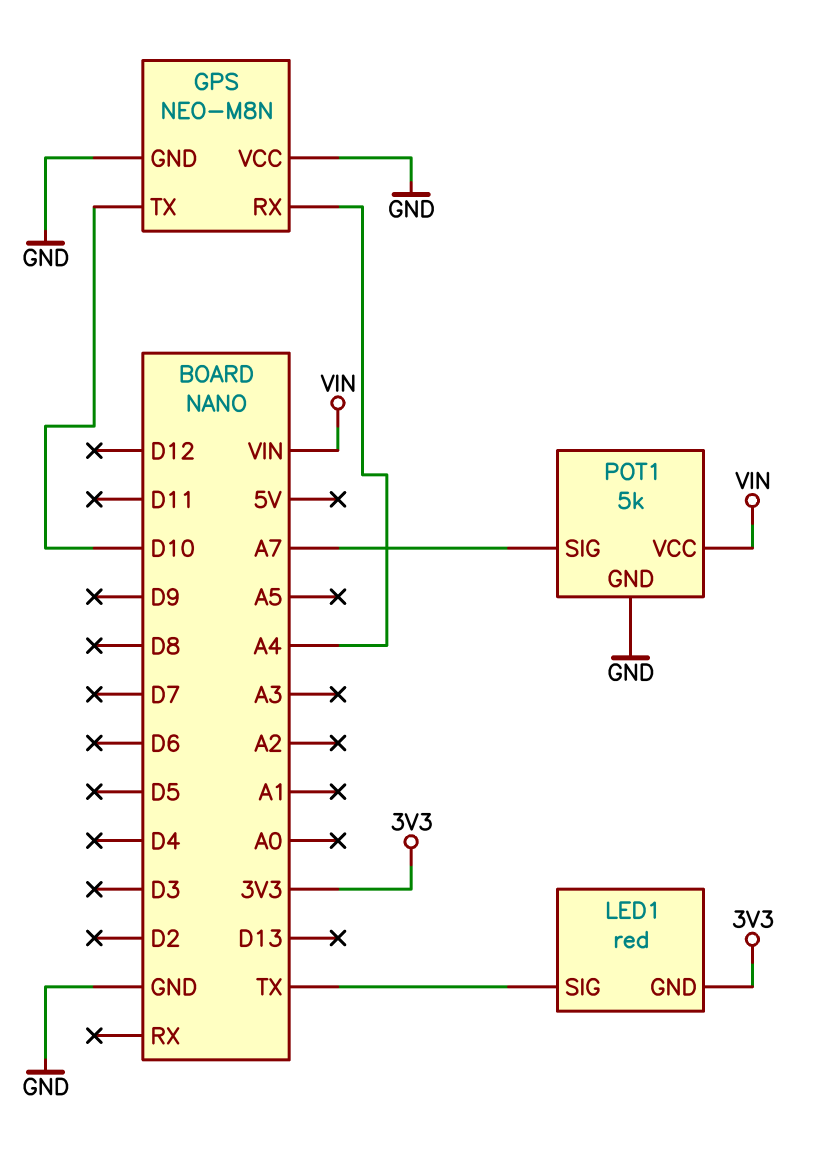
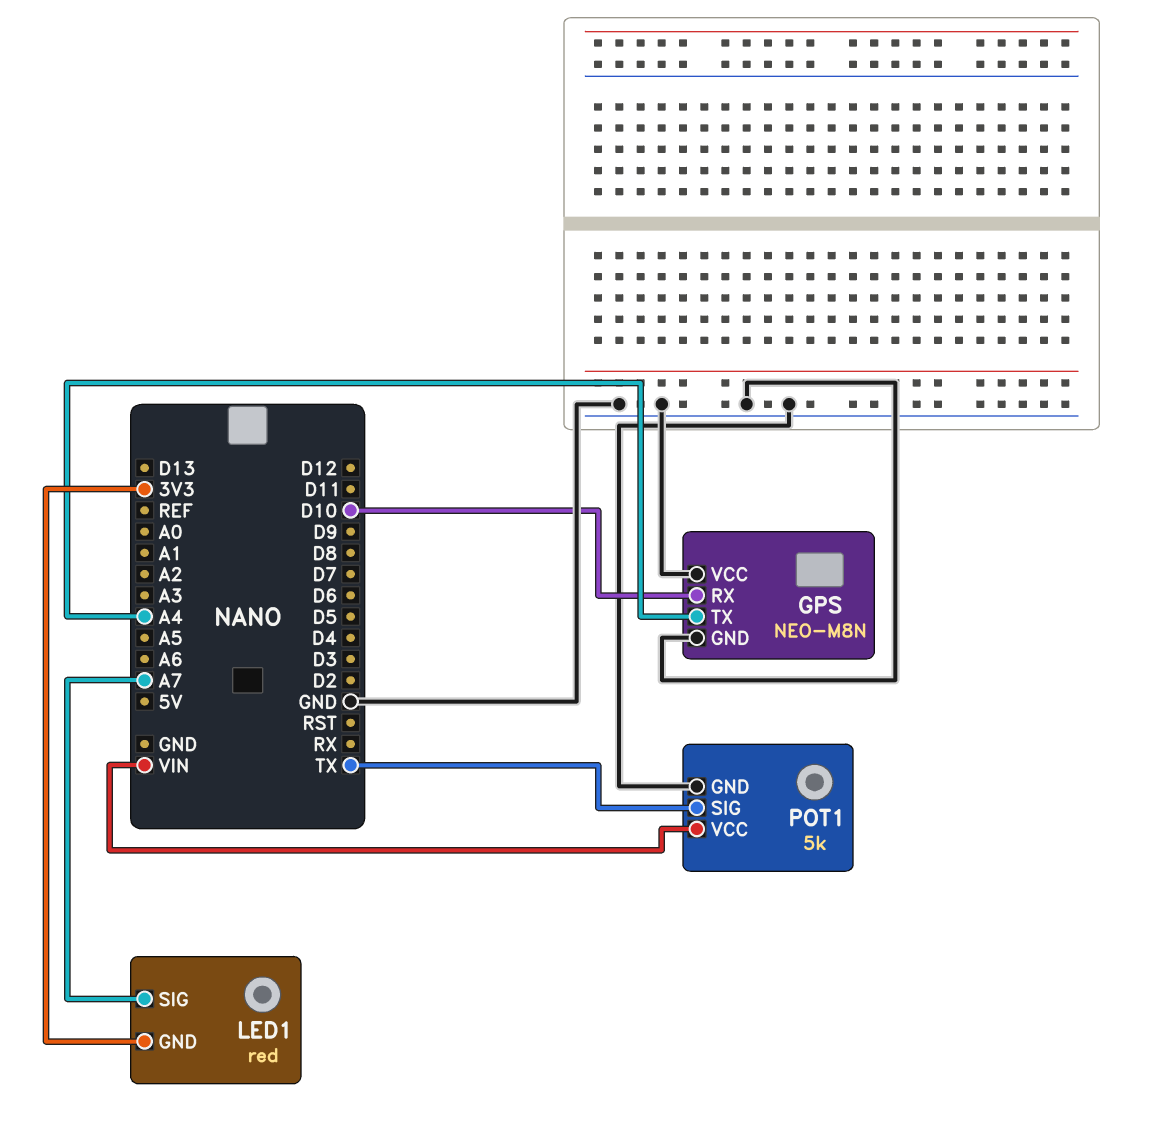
GPS pin RX: A4 -> D10
GPS pin TX: D10 -> A4
LED1 pin SIG: TX -> A7
POT1 pin SIG: A7 -> TX

